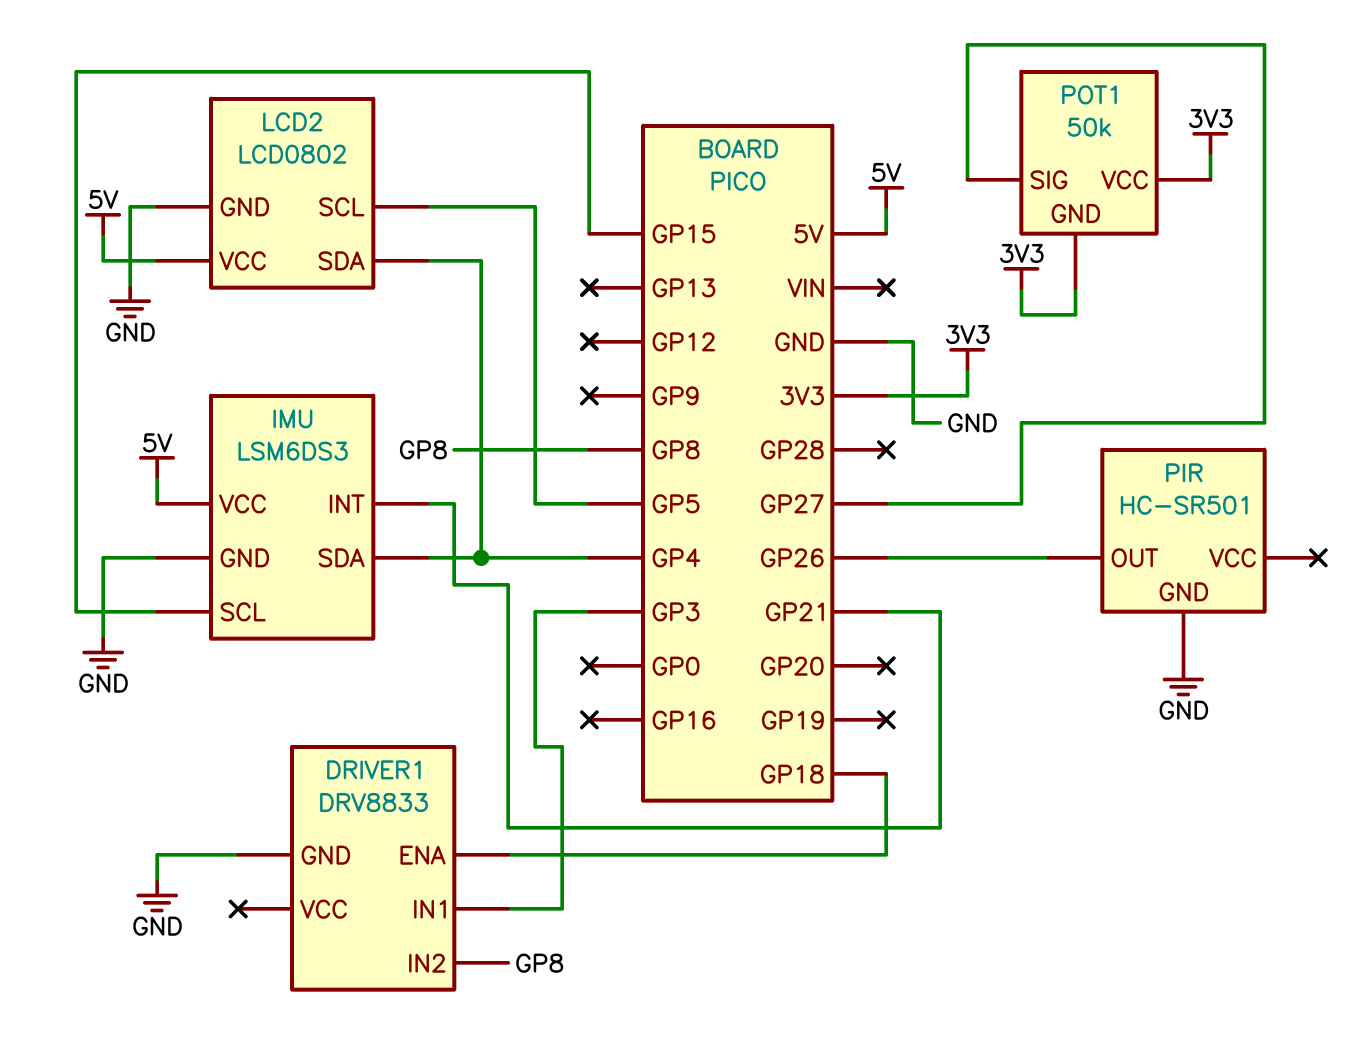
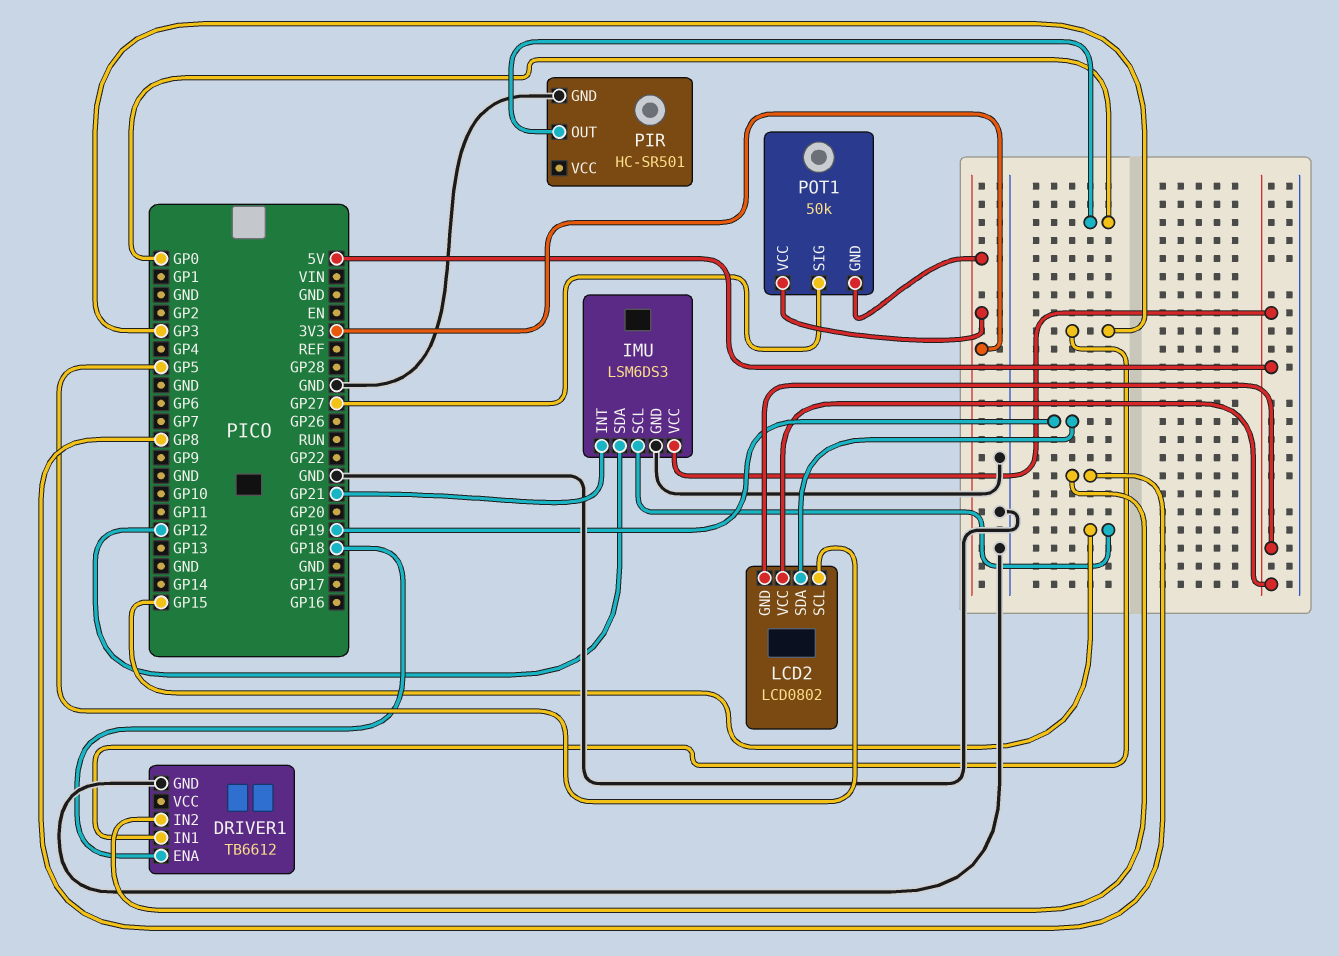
DRIVER1: DRV8833 -> TB6612
IMU pin SDA: GP4 -> GP12
LCD2 pin GND: GND -> 5V
LCD2 pin SDA: GP4 -> GP19
PIR pin OUT: GP26 -> GP0

